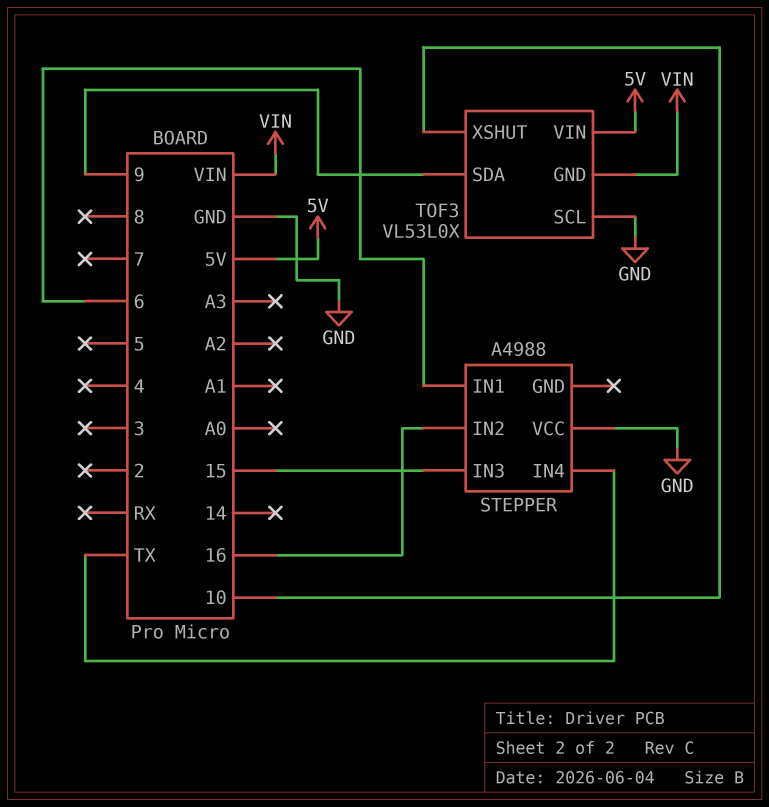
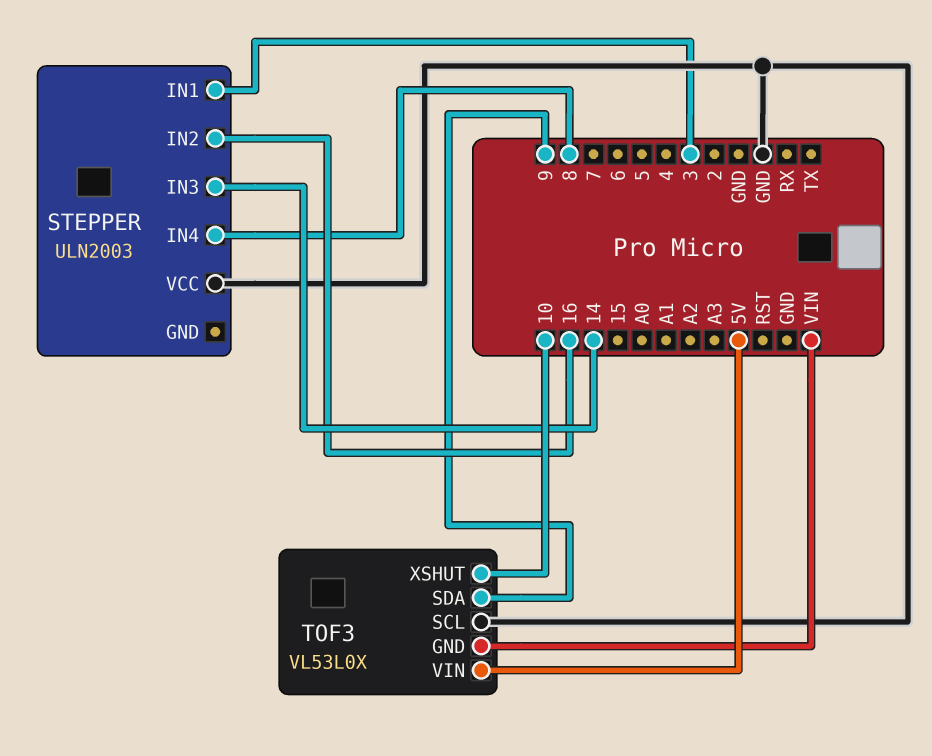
STEPPER: A4988 -> ULN2003
STEPPER pin IN1: 6 -> 3
STEPPER pin IN3: 15 -> 14
STEPPER pin IN4: TX -> 8

